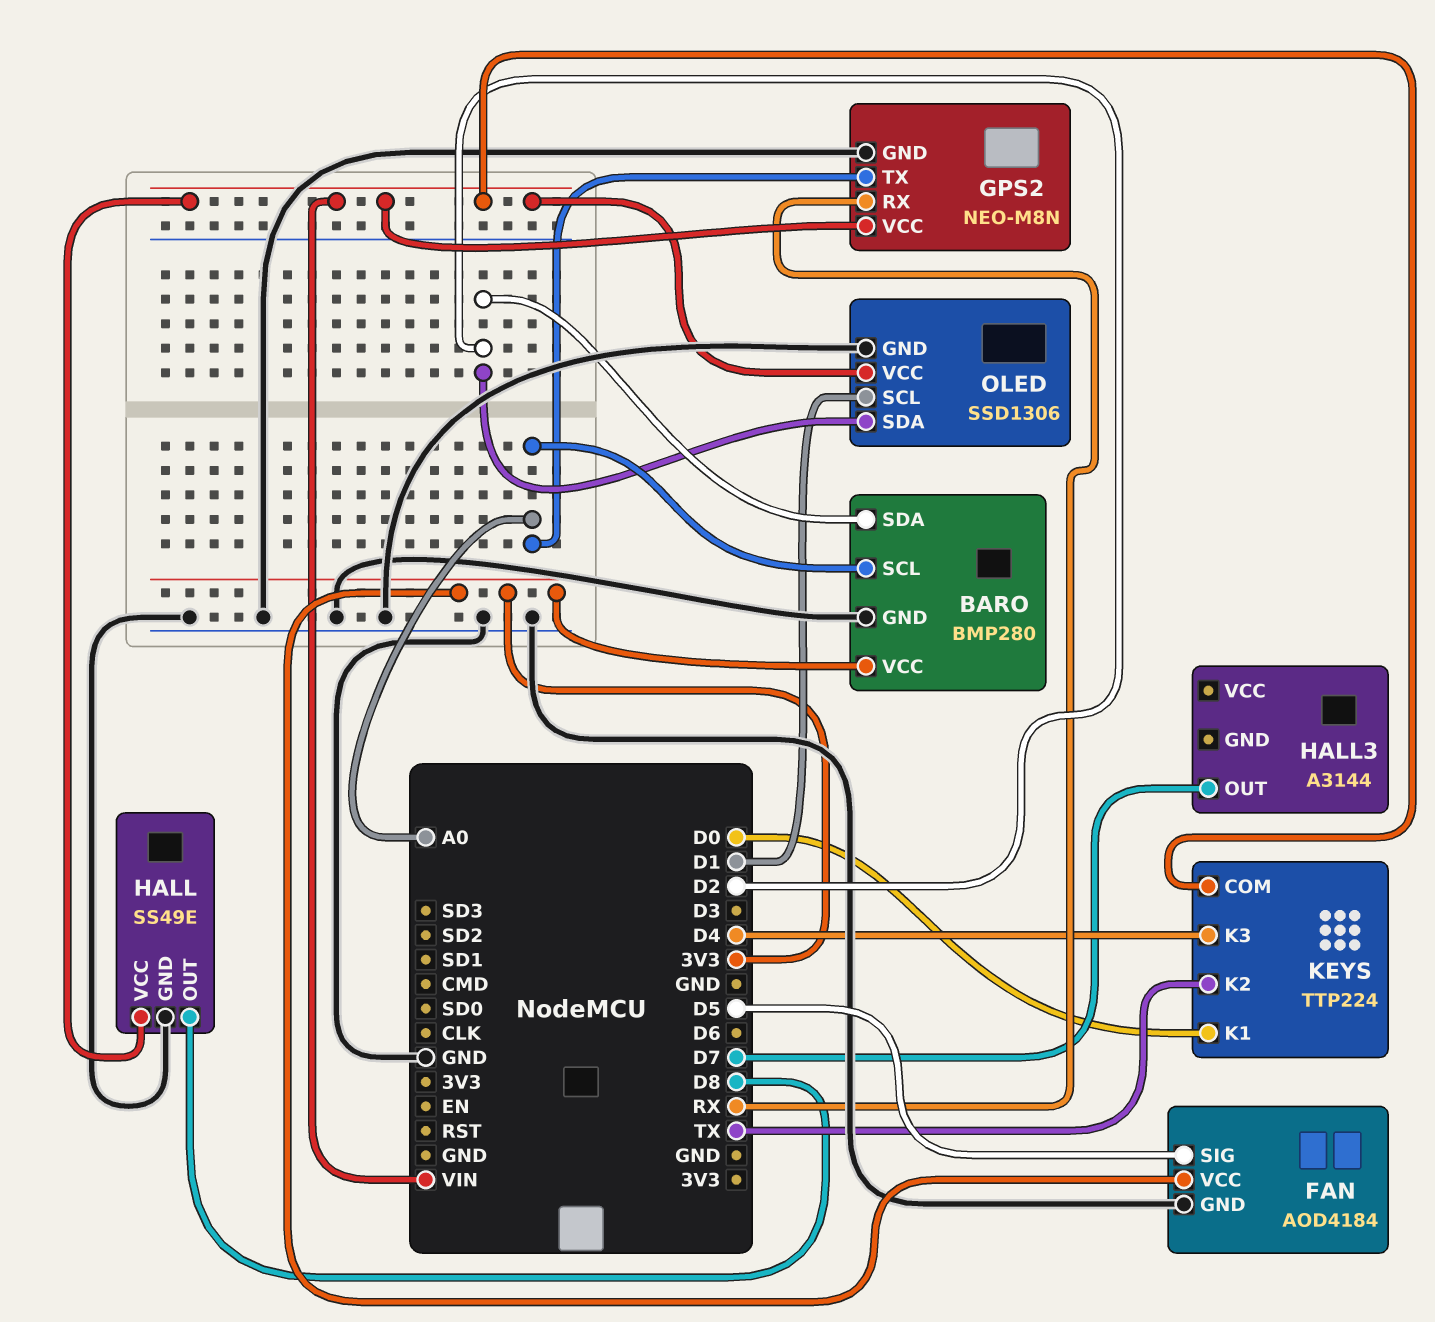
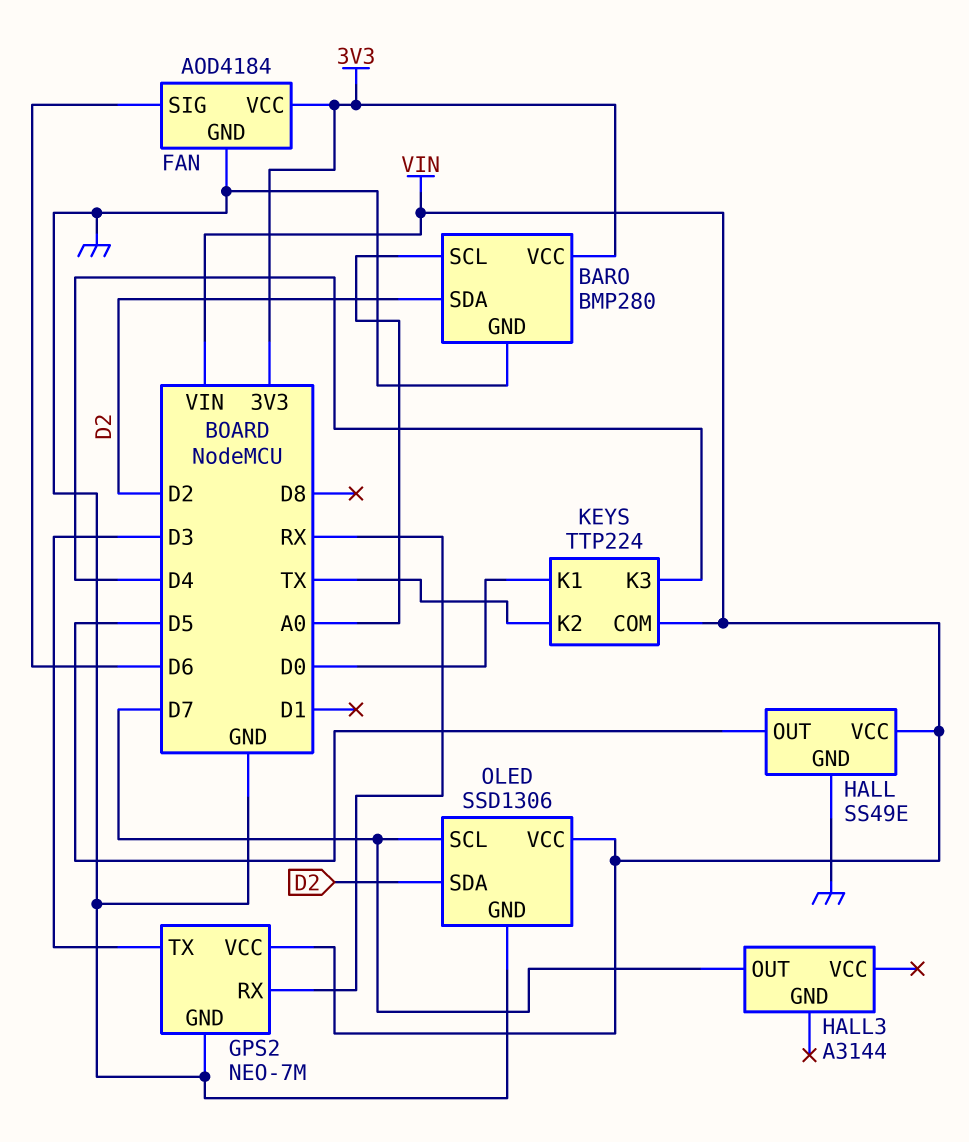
FAN pin SIG: D5 -> D6
GPS2: NEO-M8N -> NEO-7M
GPS2 pin TX: A0 -> D3
HALL pin OUT: D8 -> D5
OLED pin SCL: D1 -> D7

